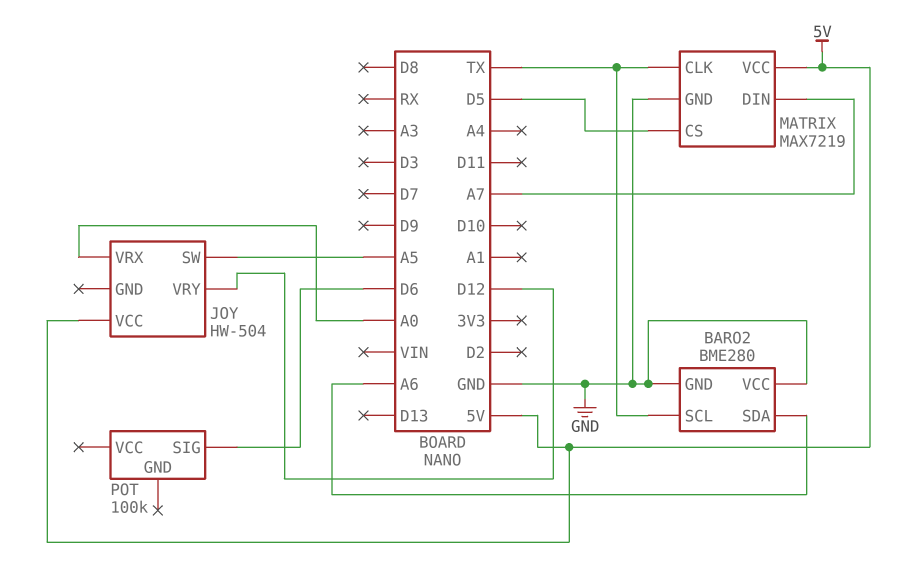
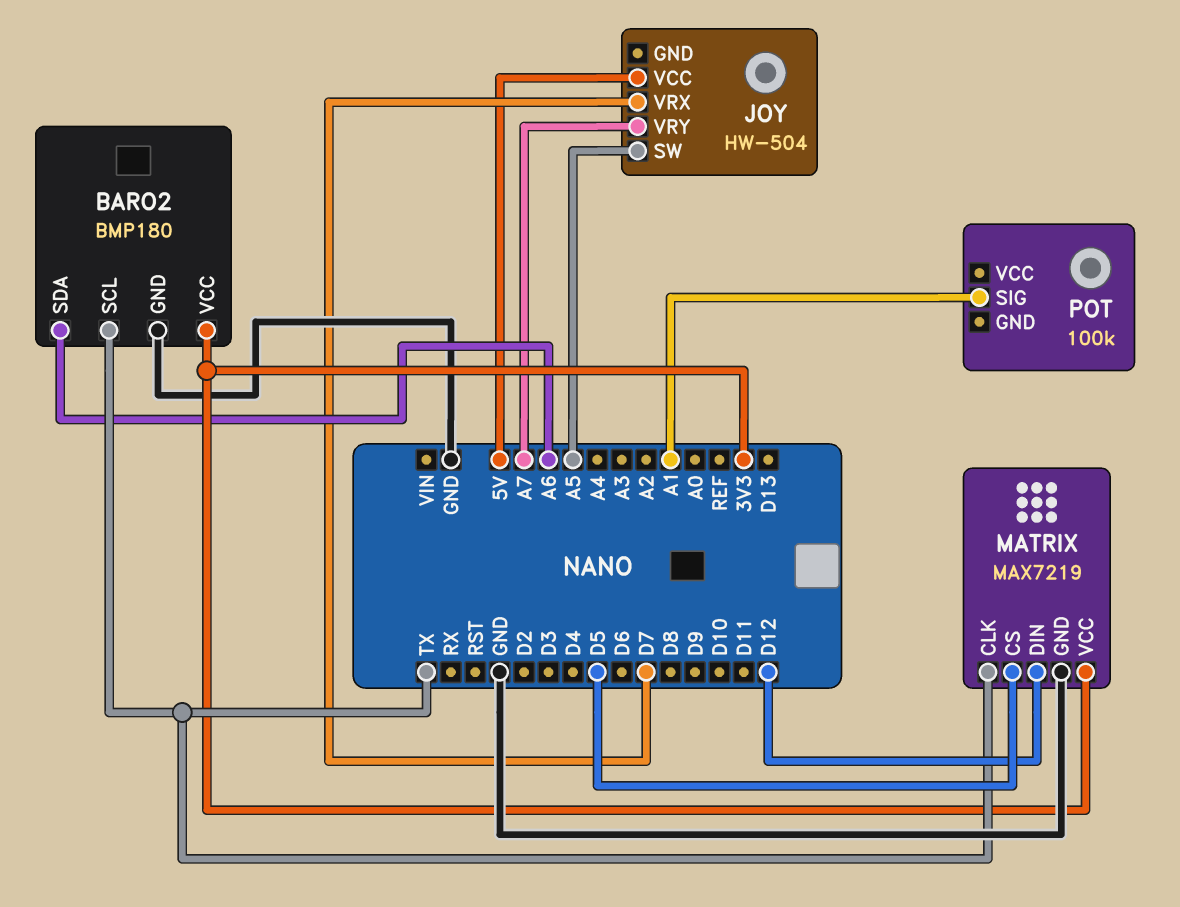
BARO2: BME280 -> BMP180
BARO2 pin VCC: GND -> 3V3
JOY pin VRX: A0 -> D7
JOY pin VRY: D12 -> A7
MATRIX pin DIN: A7 -> D12
MATRIX pin VCC: 5V -> 3V3
POT pin SIG: D6 -> A1

